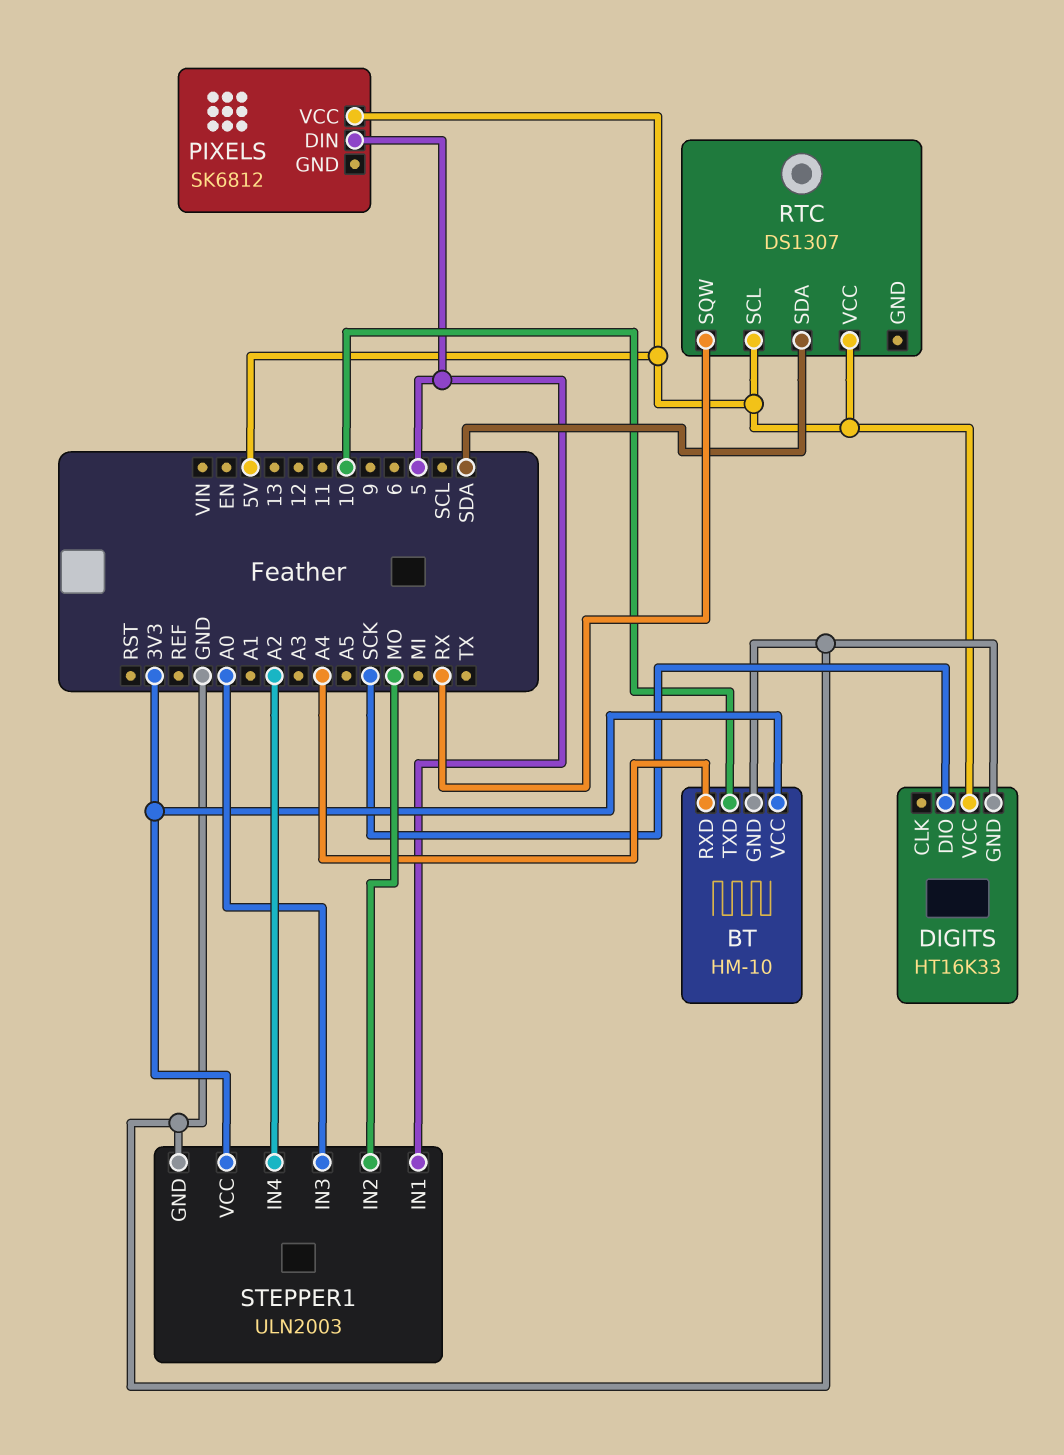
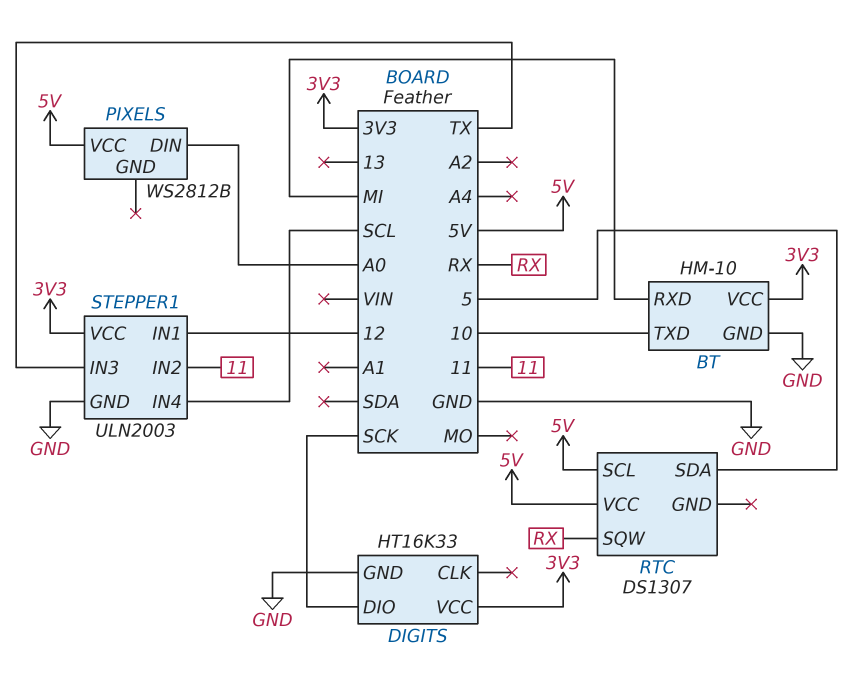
BT pin RXD: A4 -> MI
DIGITS pin VCC: 5V -> 3V3
PIXELS: SK6812 -> WS2812B
PIXELS pin DIN: 5 -> A0
RTC pin SDA: SDA -> 5
STEPPER1 pin IN1: 5 -> 12
STEPPER1 pin IN2: MO -> 11
STEPPER1 pin IN3: A0 -> TX
STEPPER1 pin IN4: A2 -> SCL

